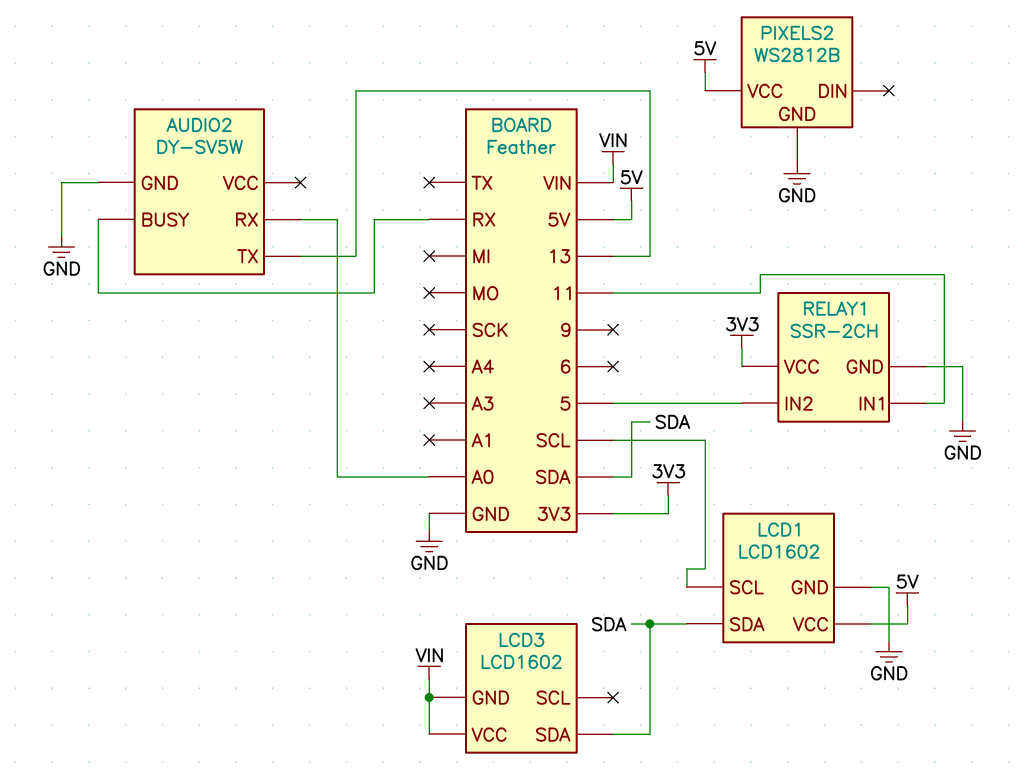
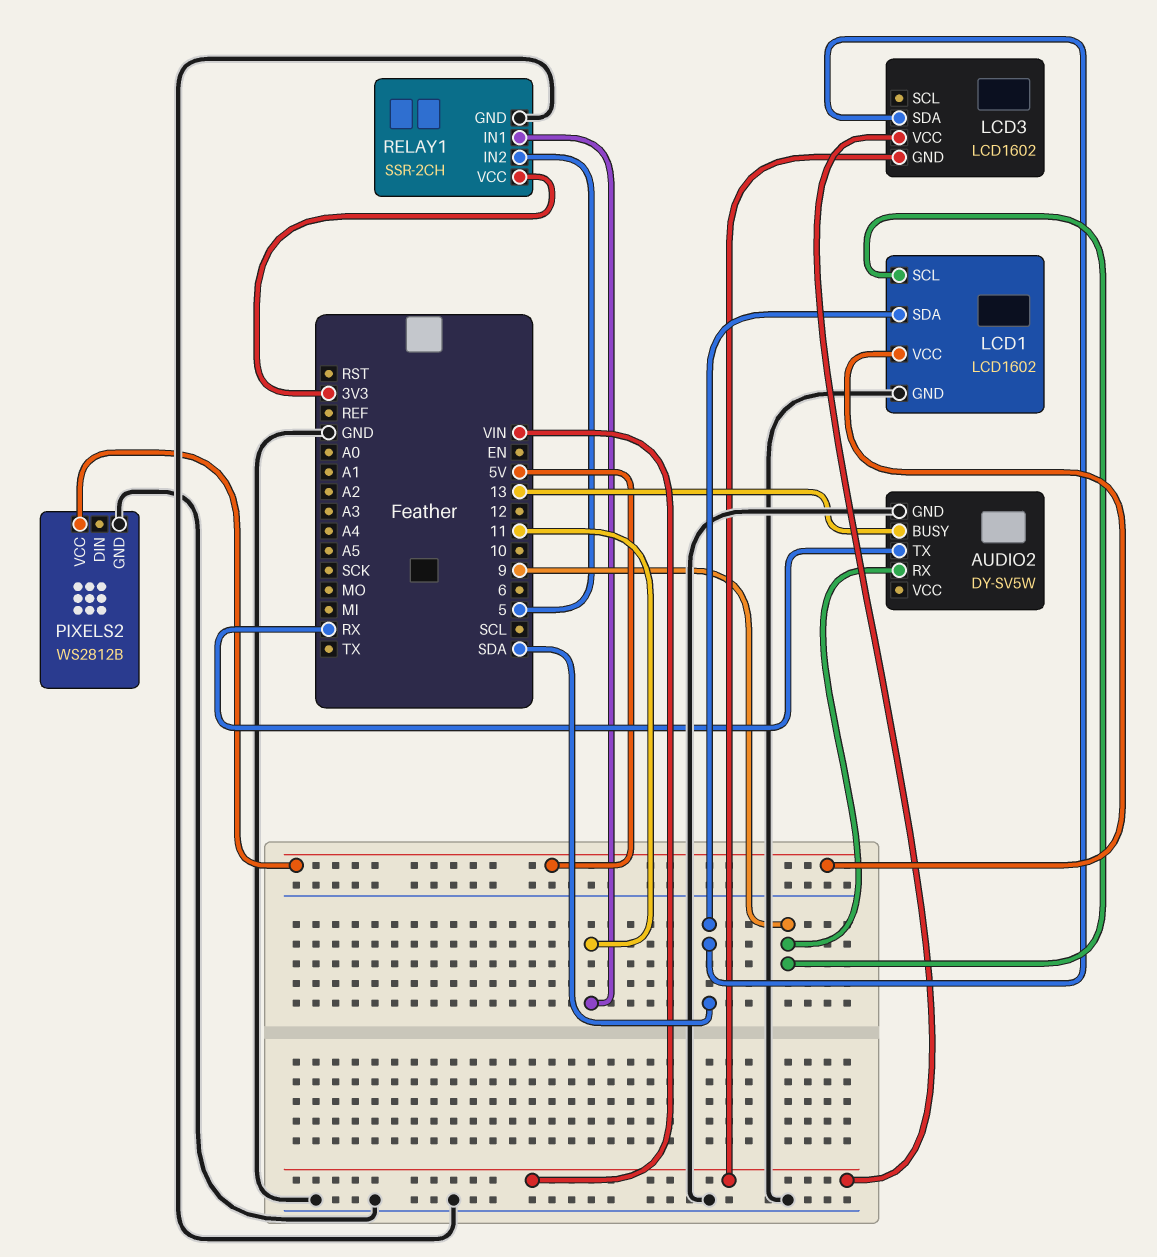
AUDIO2 pin BUSY: RX -> 13
AUDIO2 pin RX: A0 -> 9
AUDIO2 pin TX: 13 -> RX
LCD1 pin SCL: SCL -> 9

